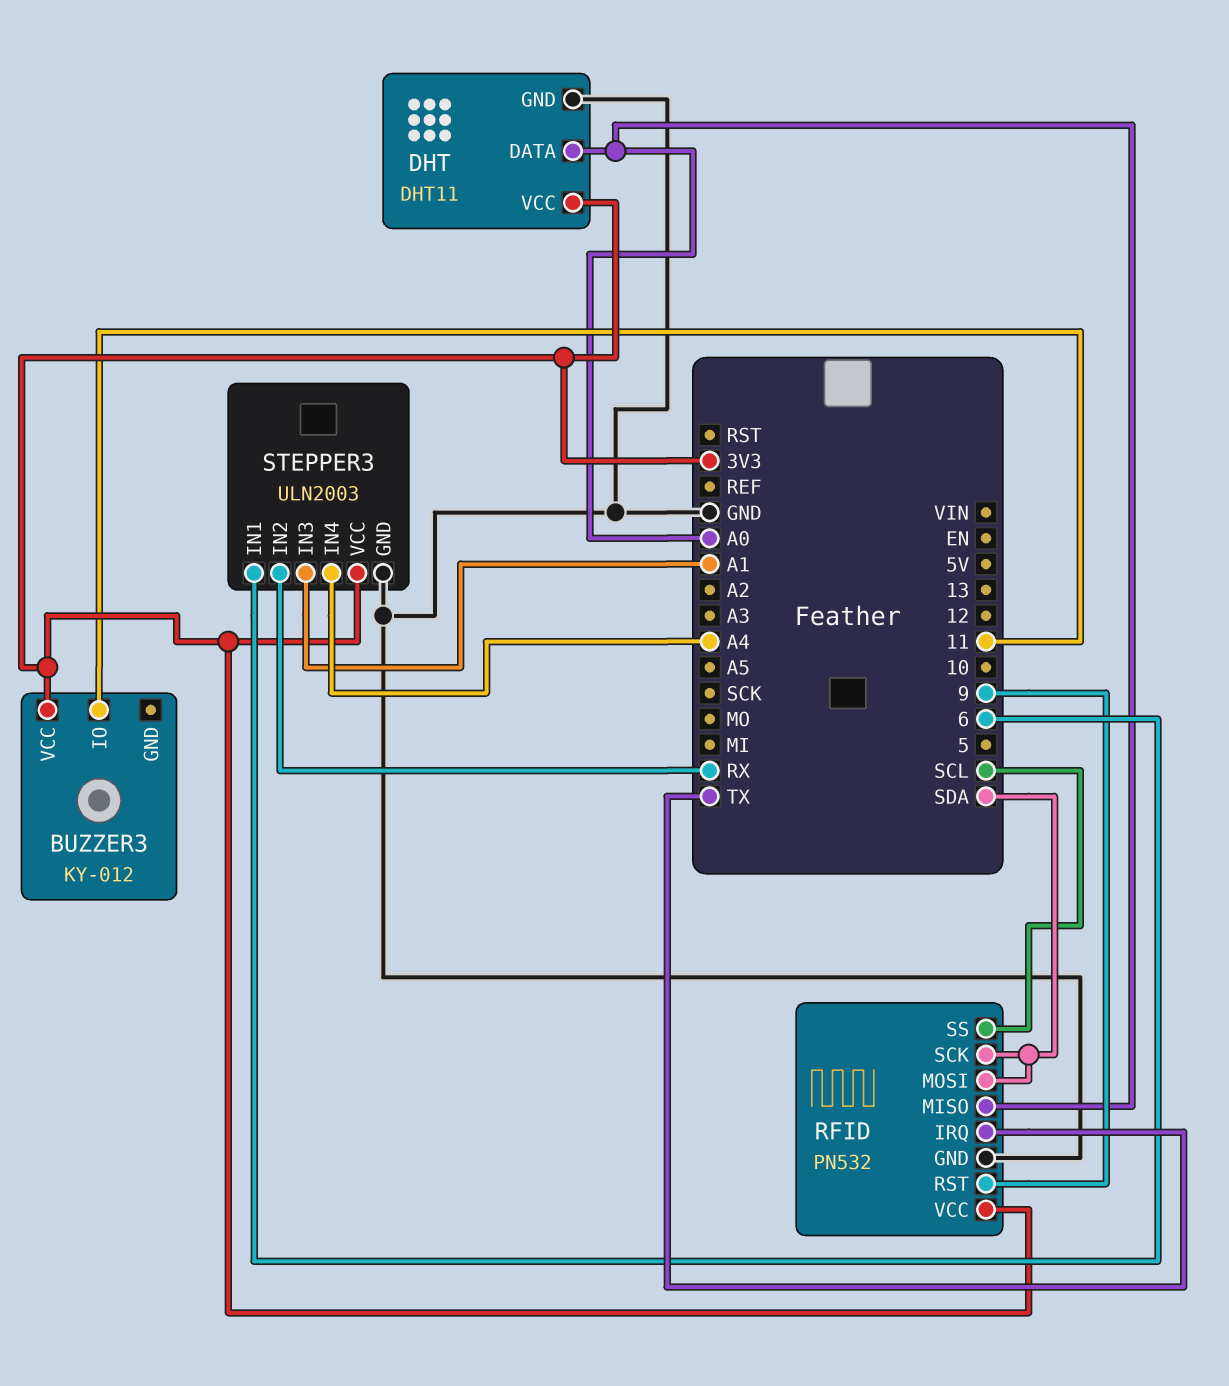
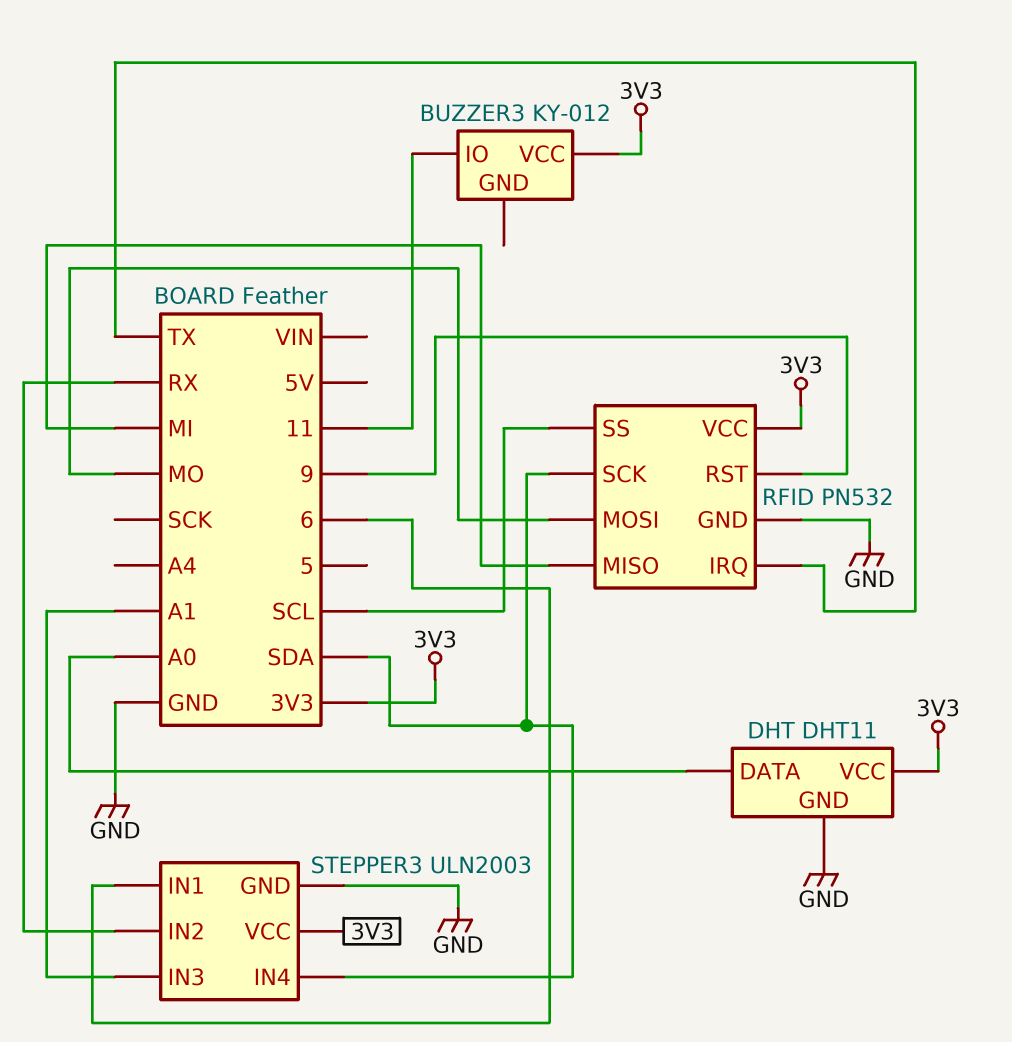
RFID pin MISO: A0 -> MI
RFID pin MOSI: SDA -> MO
STEPPER3 pin IN4: A4 -> SDA

